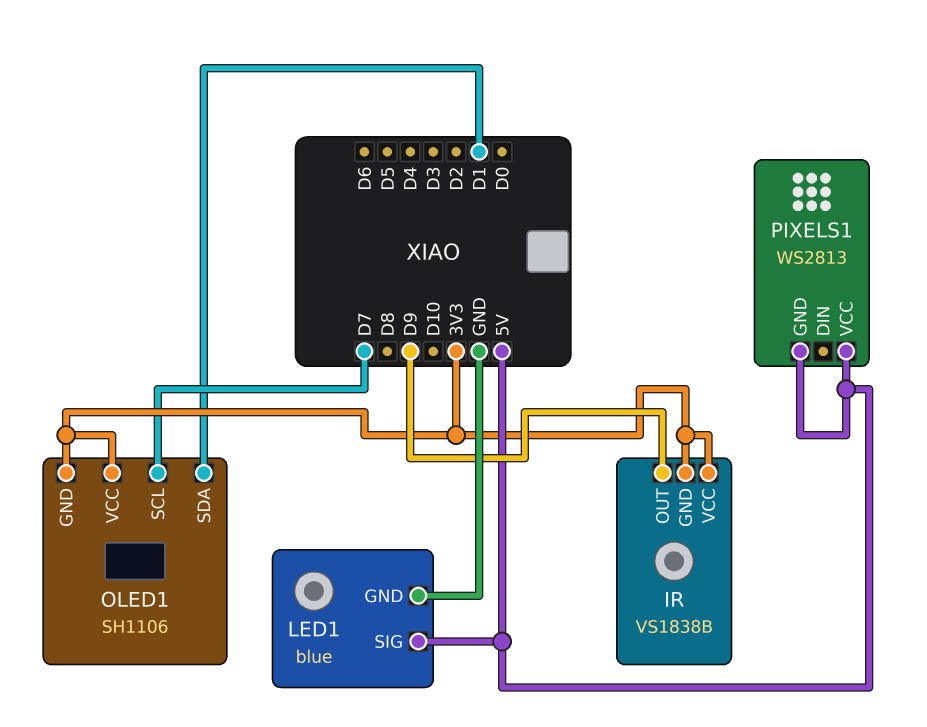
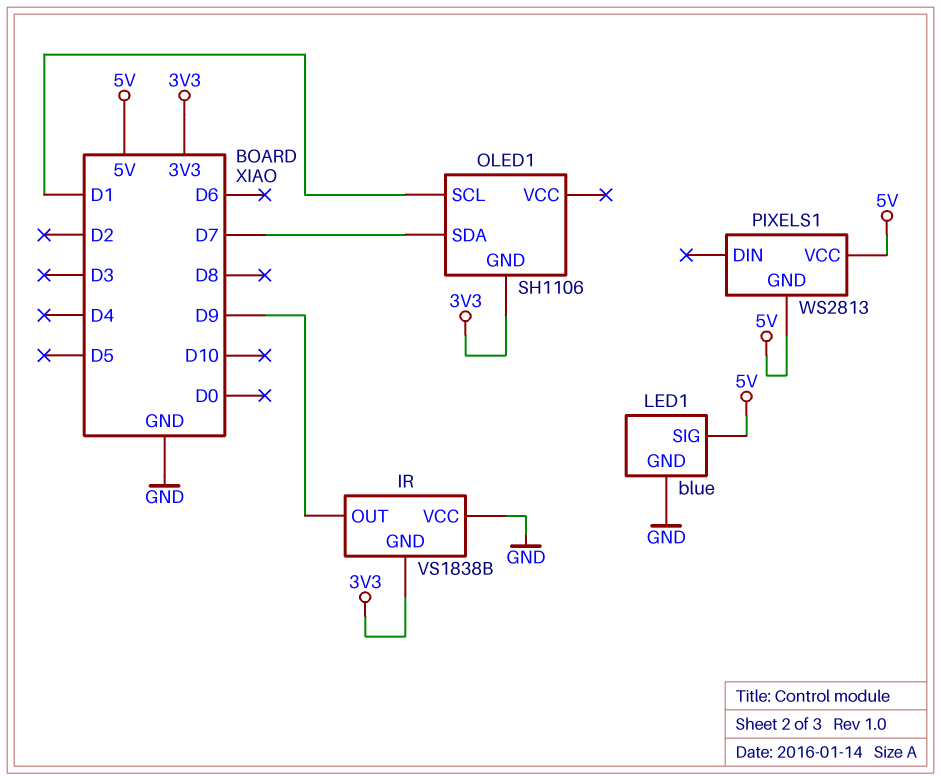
IR pin VCC: 3V3 -> GND
OLED1 pin SCL: D7 -> D1
OLED1 pin SDA: D1 -> D7
OLED1 pin VCC: 3V3 -> none

